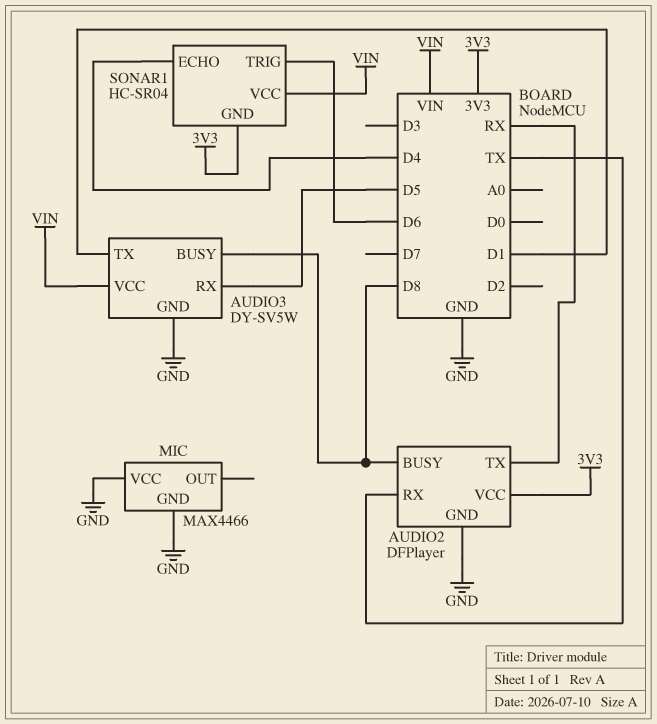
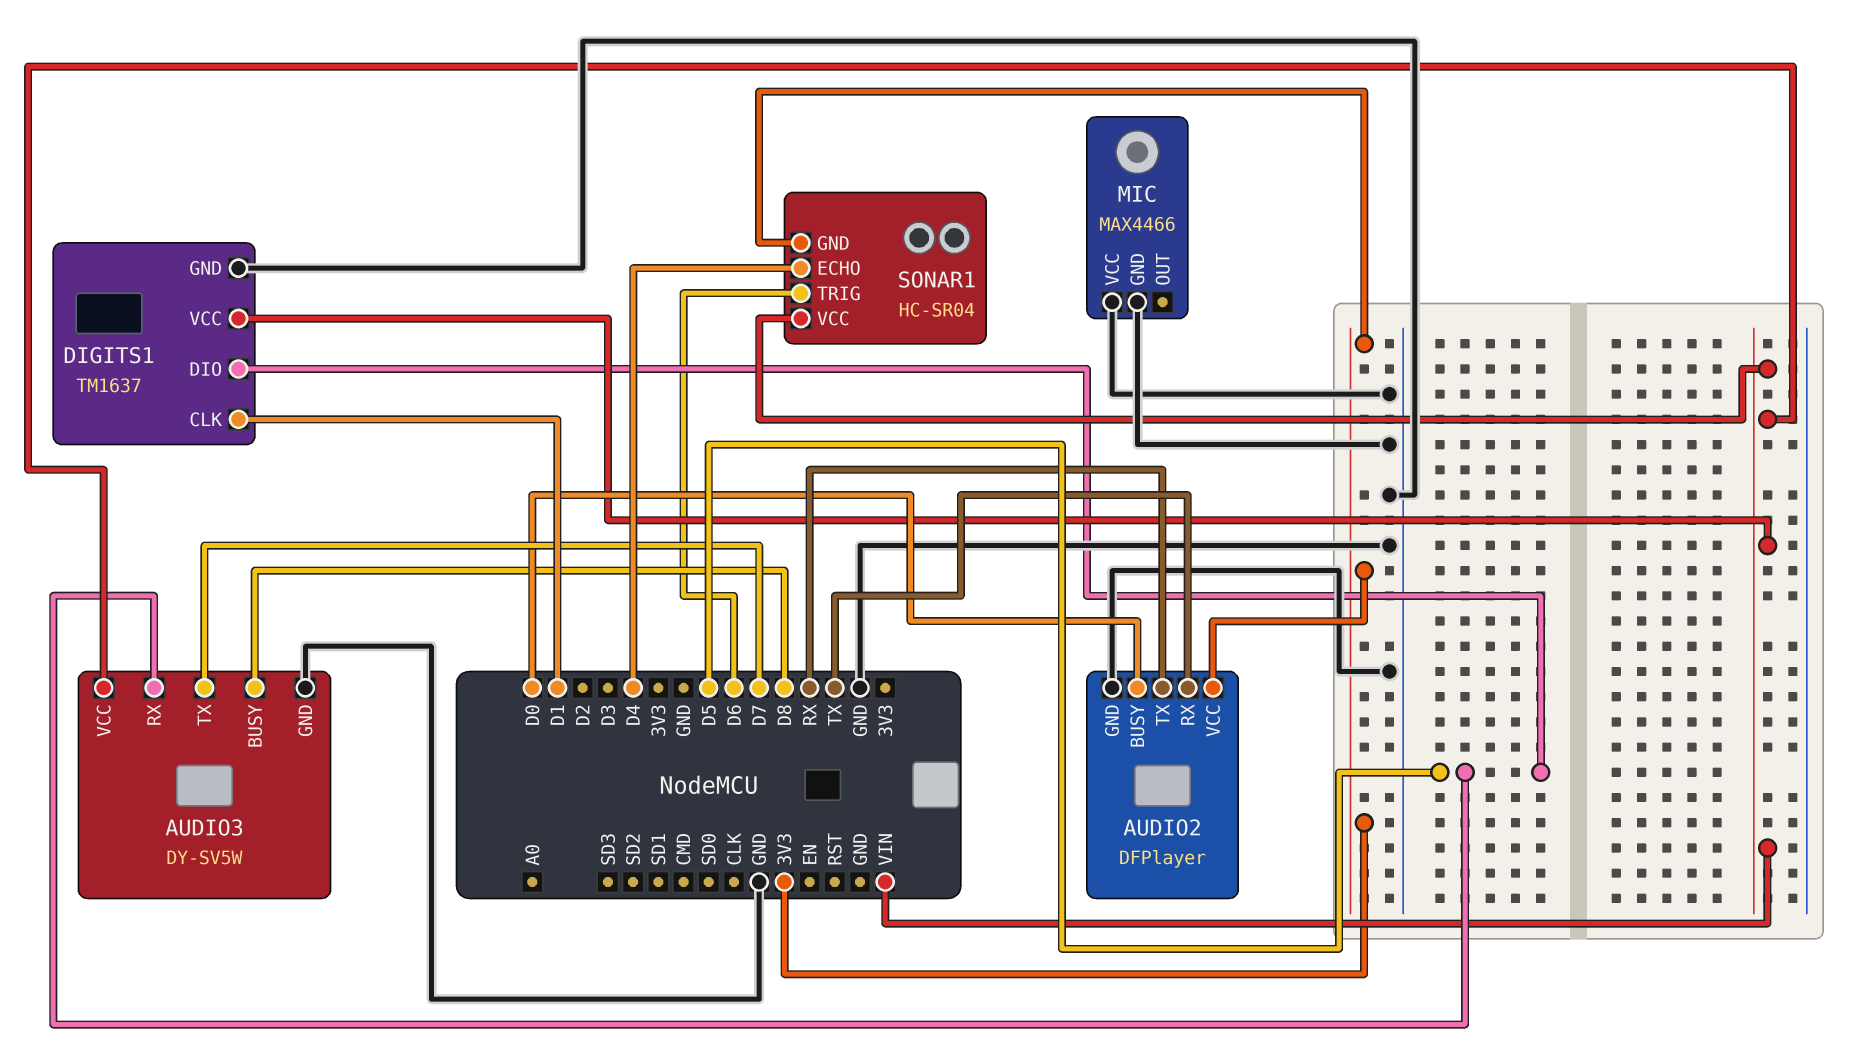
AUDIO2 pin BUSY: D8 -> D0
AUDIO3 pin TX: D1 -> D7
DIGITS1: none -> TM1637
DIGITS1 pin CLK: none -> D1
DIGITS1 pin DIO: none -> D5
DIGITS1 pin GND: none -> GND
DIGITS1 pin VCC: none -> VIN

